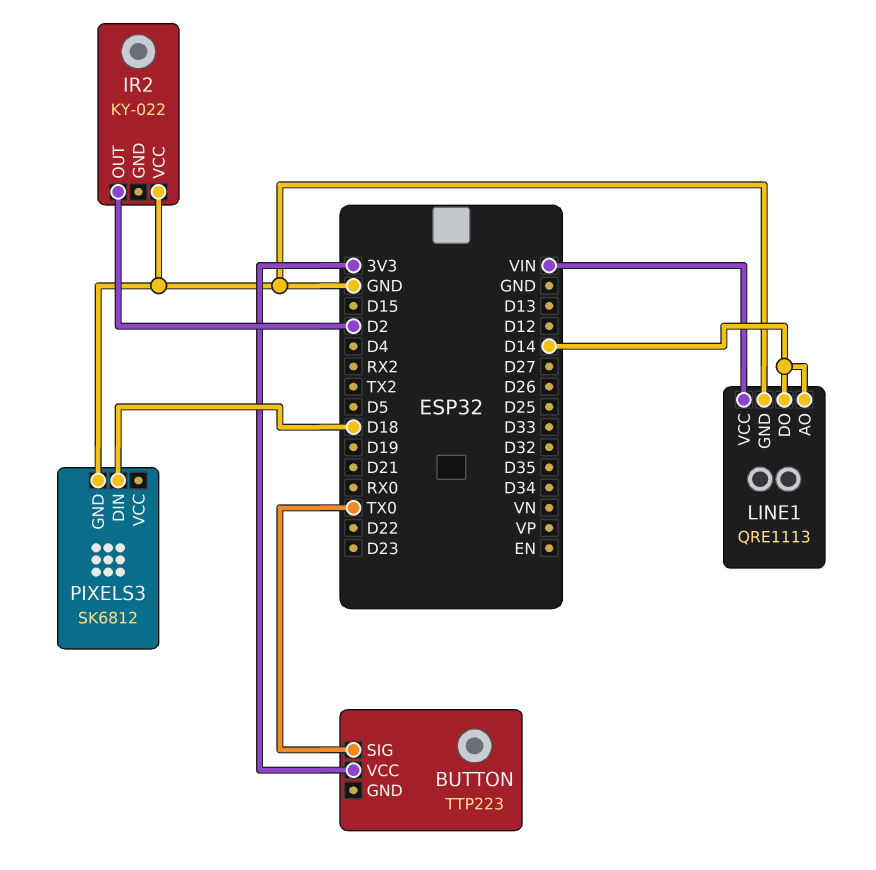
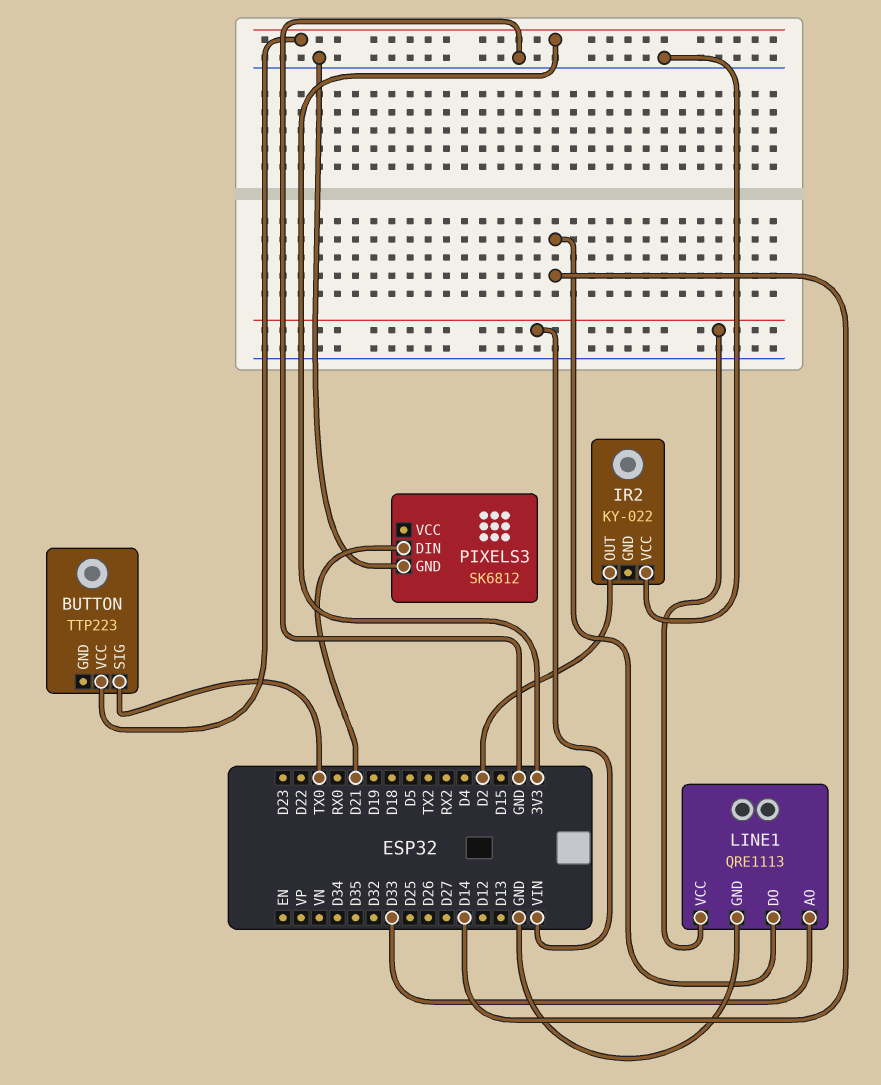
LINE1 pin AO: D14 -> D33
PIXELS3 pin DIN: D18 -> D21

